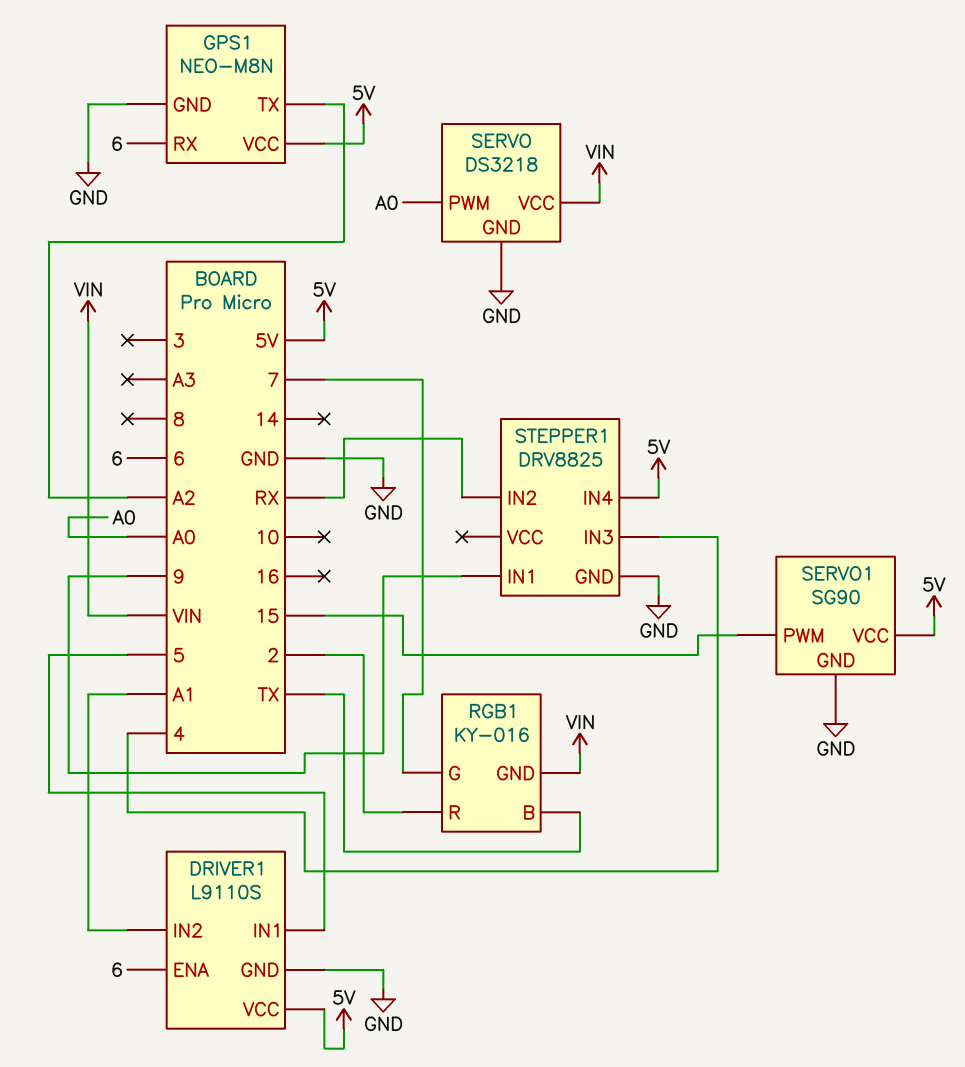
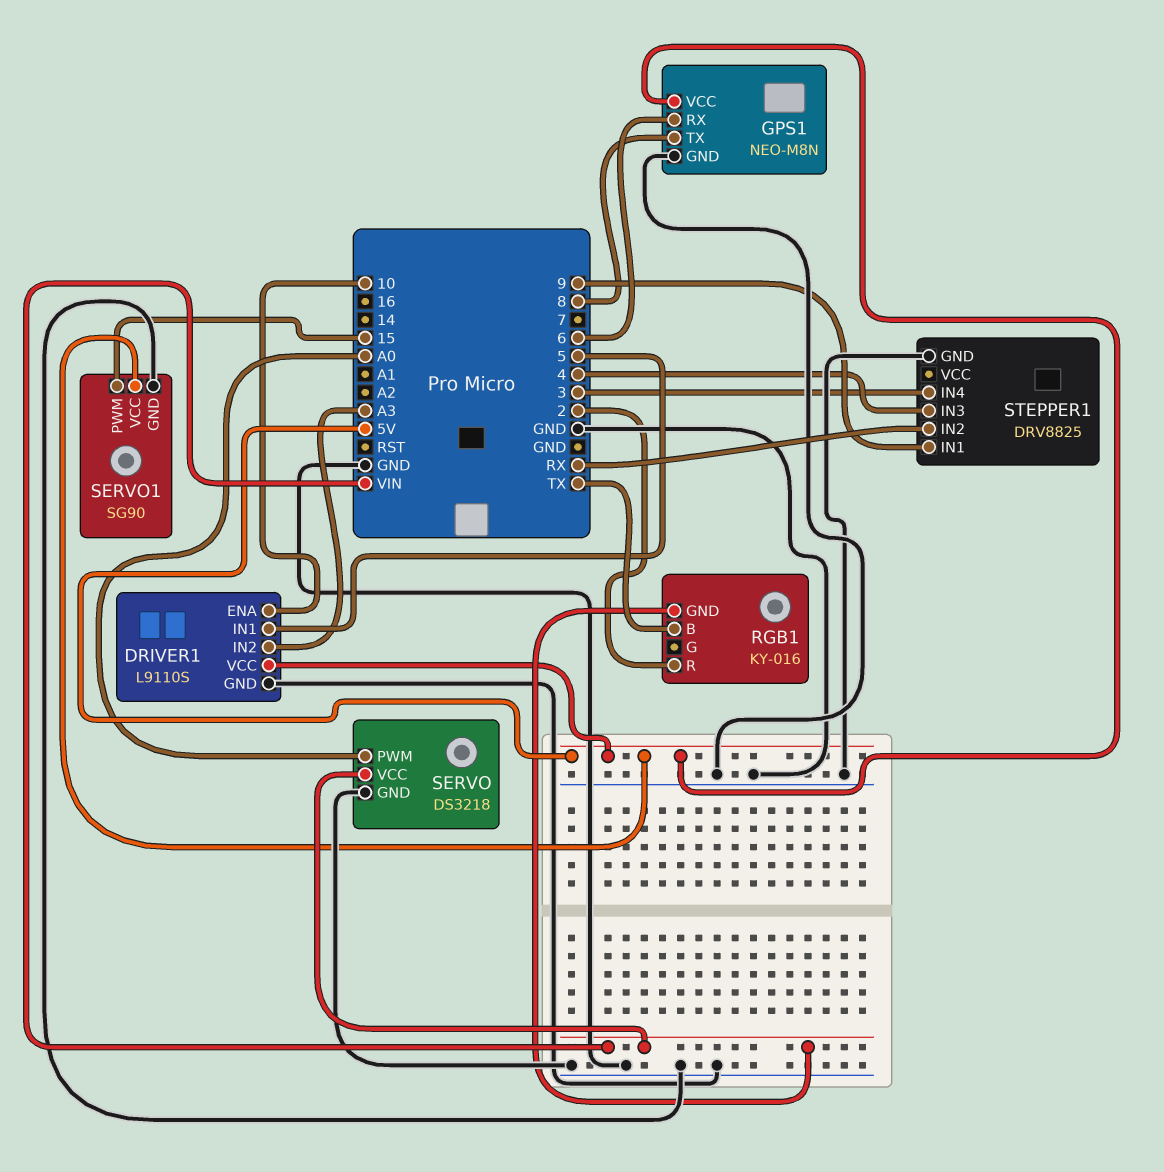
DRIVER1 pin ENA: 6 -> 10
DRIVER1 pin IN2: A1 -> A3
GPS1 pin TX: A2 -> 8
RGB1 pin G: 7 -> none
STEPPER1 pin IN4: 5V -> 3

